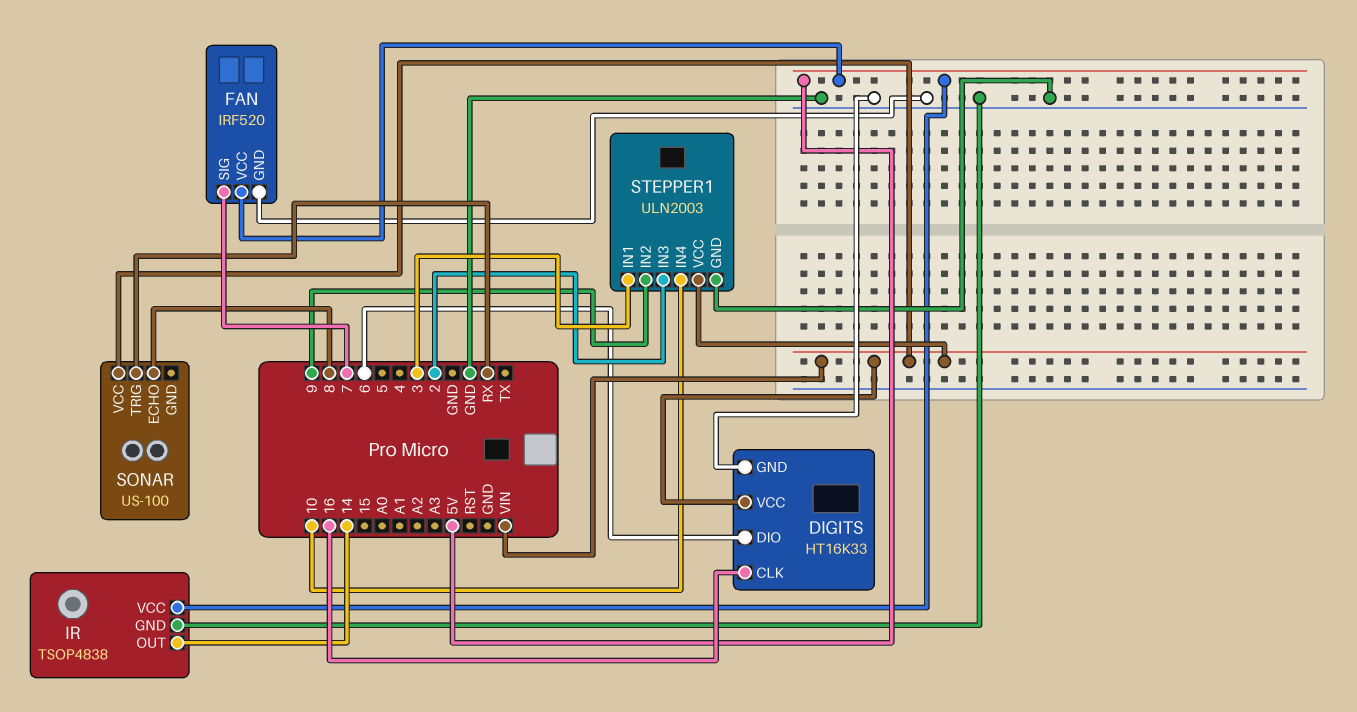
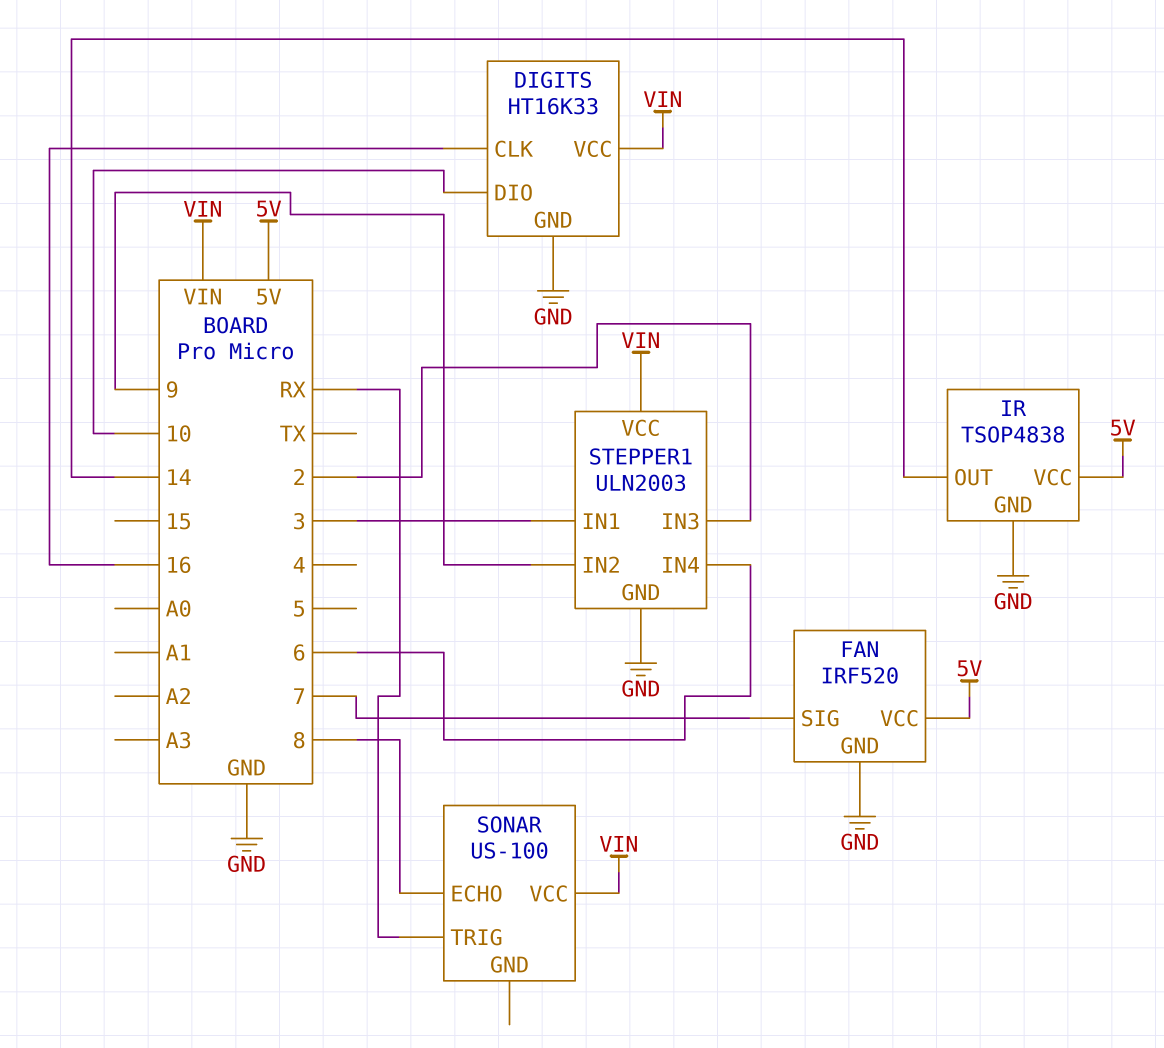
DIGITS pin DIO: 6 -> 10
STEPPER1 pin IN4: 10 -> 6

